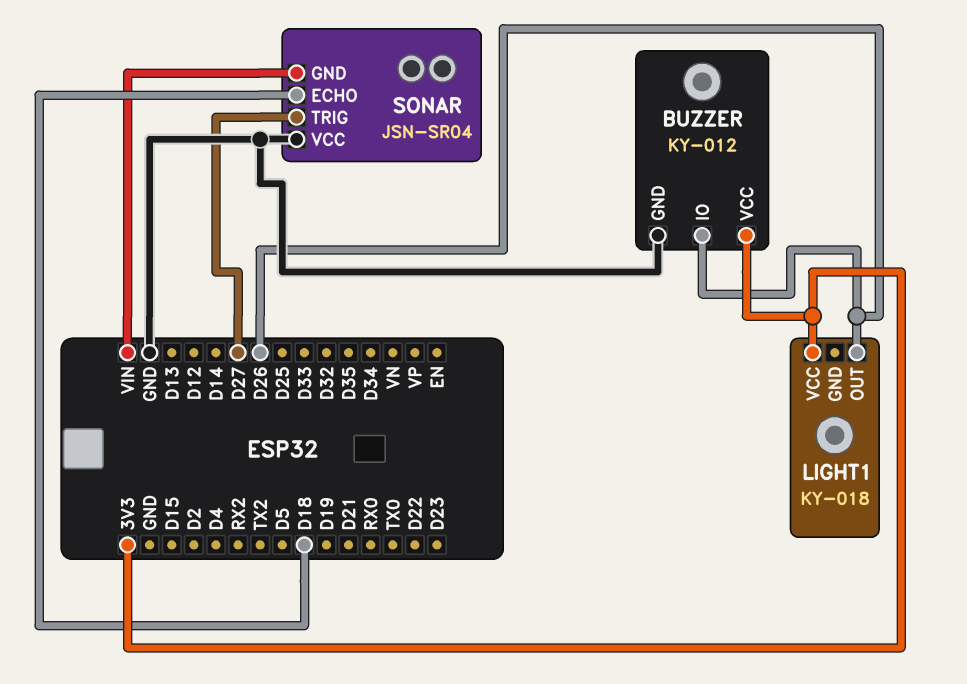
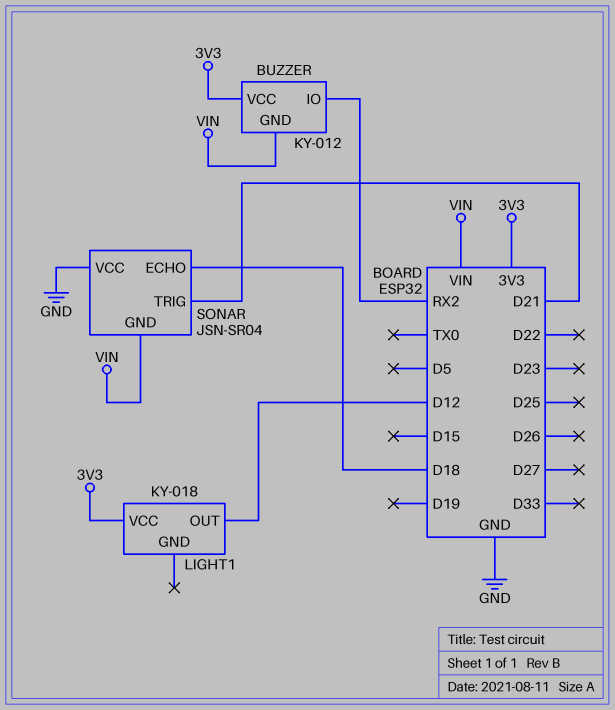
BUZZER pin GND: GND -> VIN
BUZZER pin IO: D26 -> RX2
LIGHT1 pin OUT: D26 -> D12
SONAR pin TRIG: D27 -> D21

